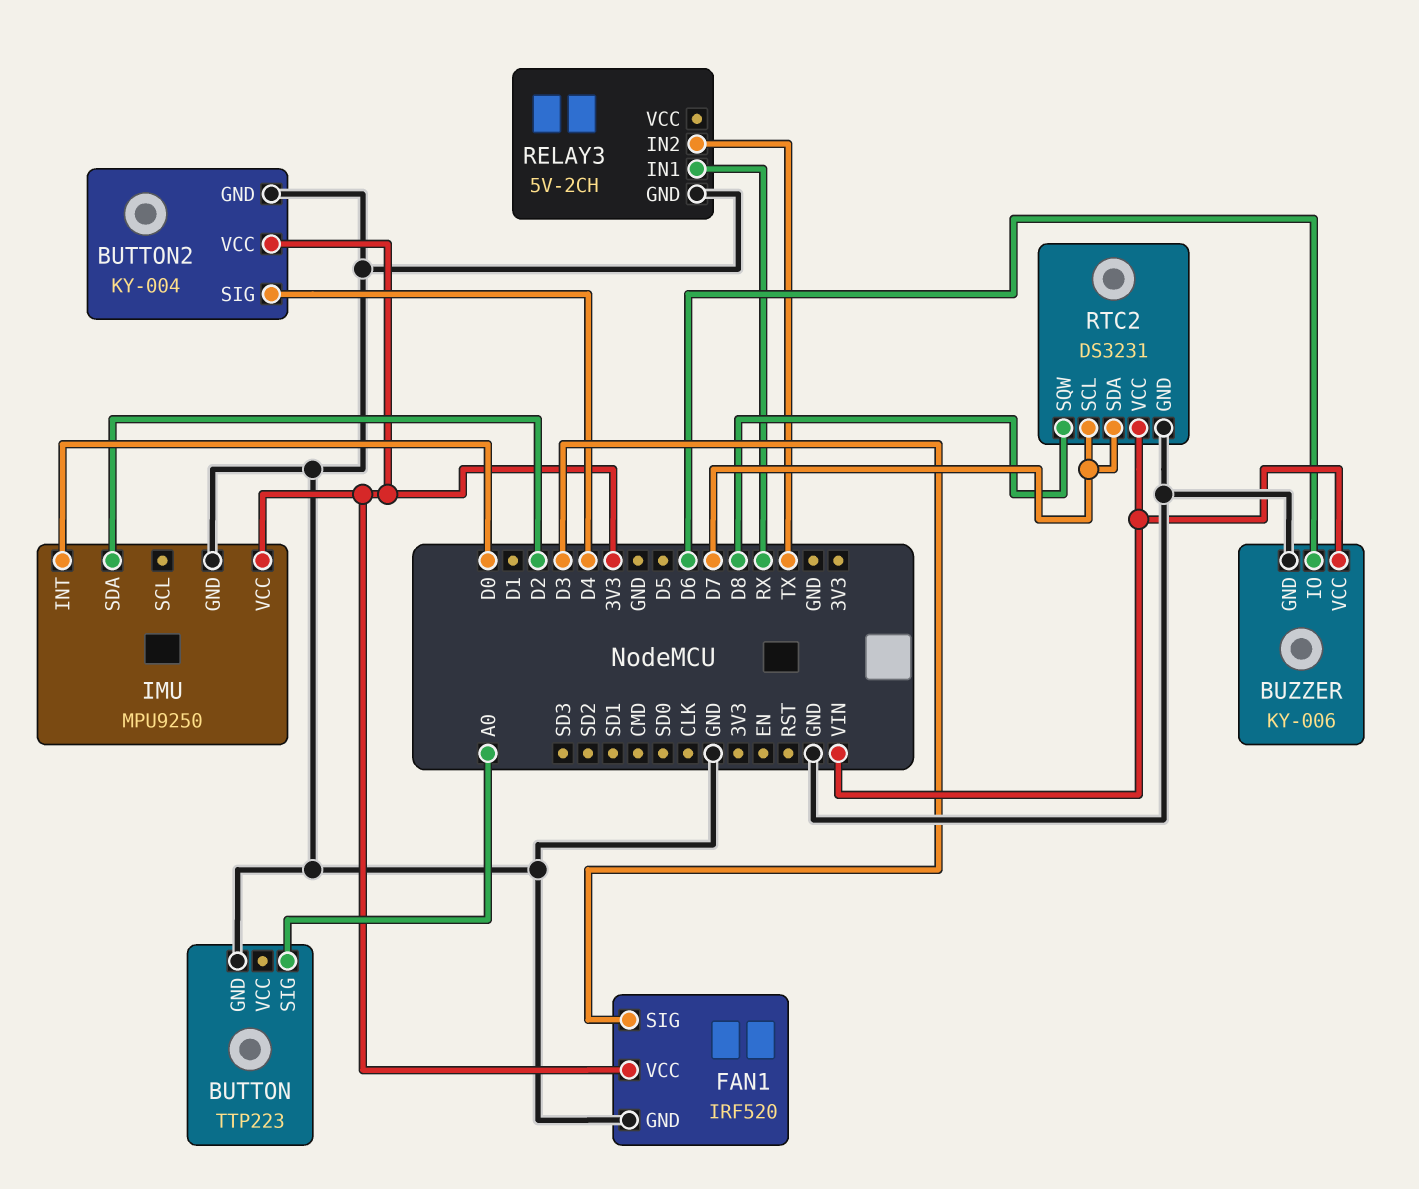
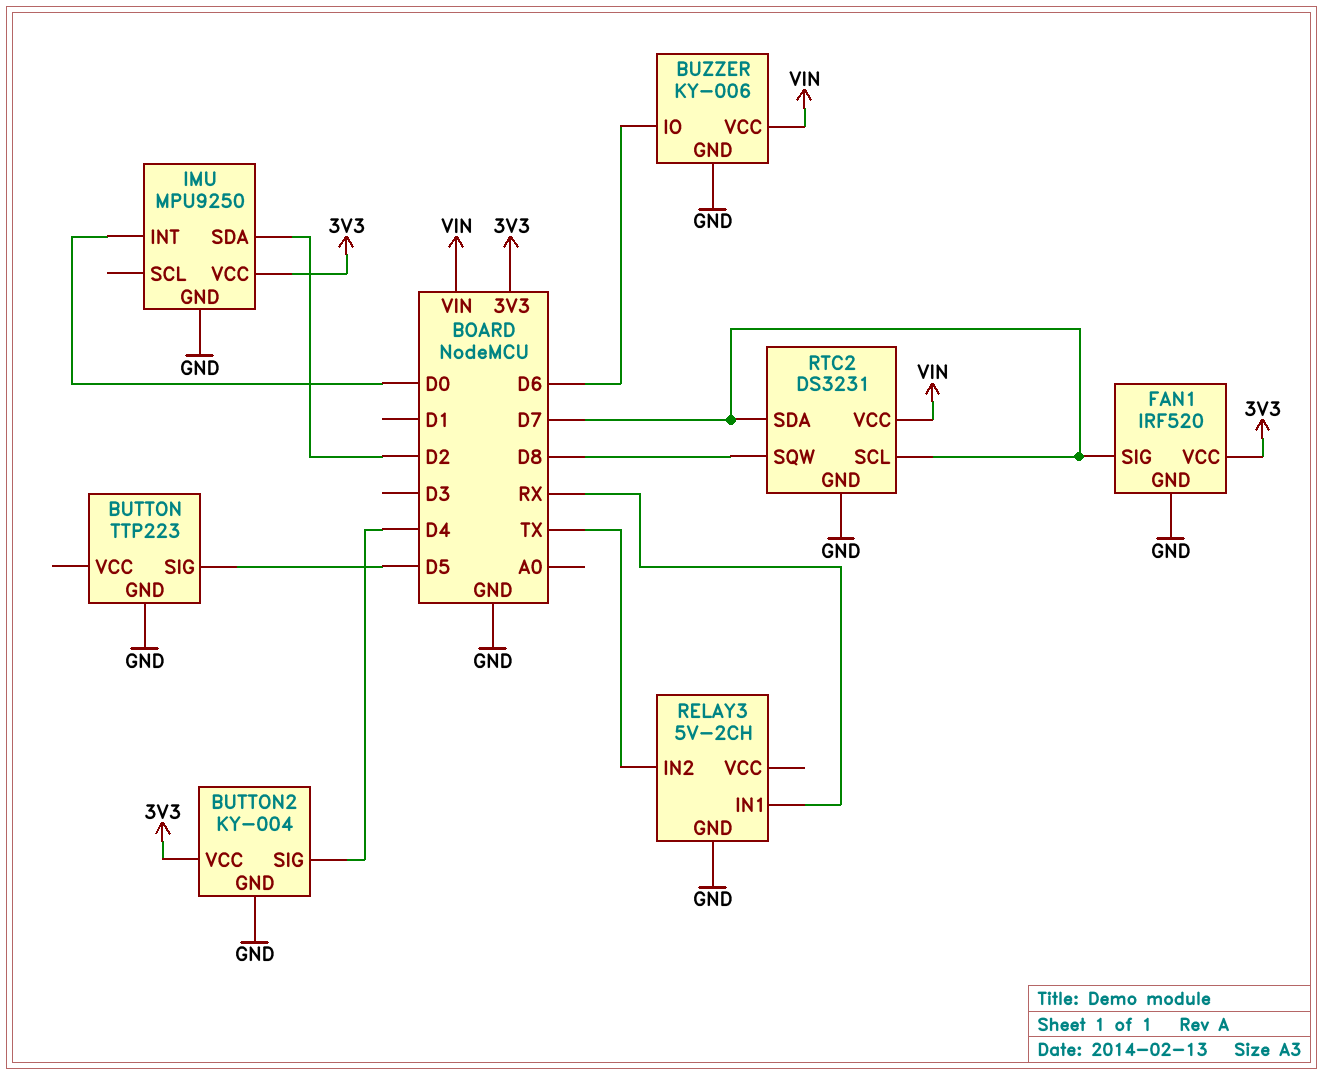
BUTTON pin SIG: A0 -> D5
FAN1 pin SIG: D3 -> D7

